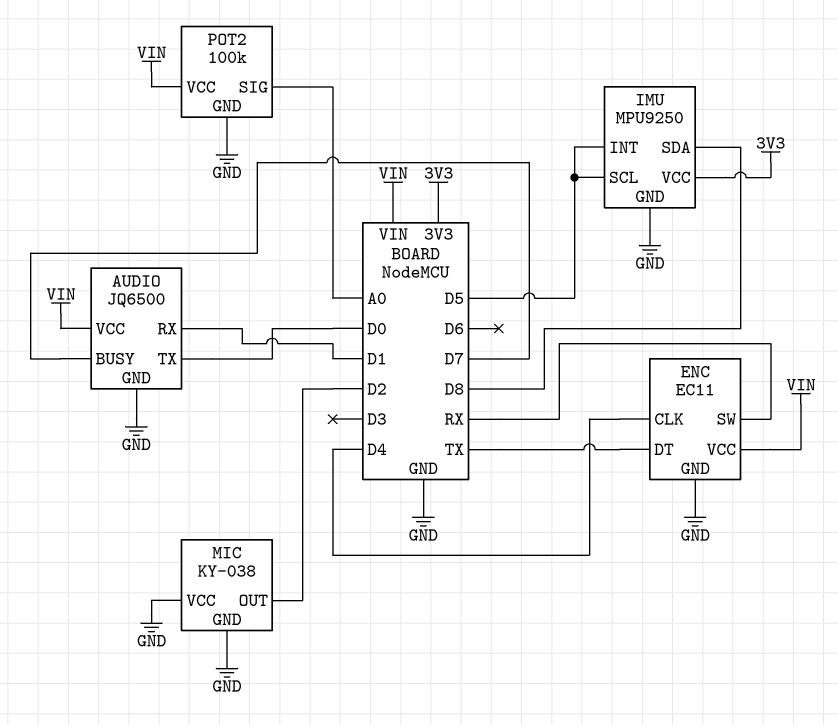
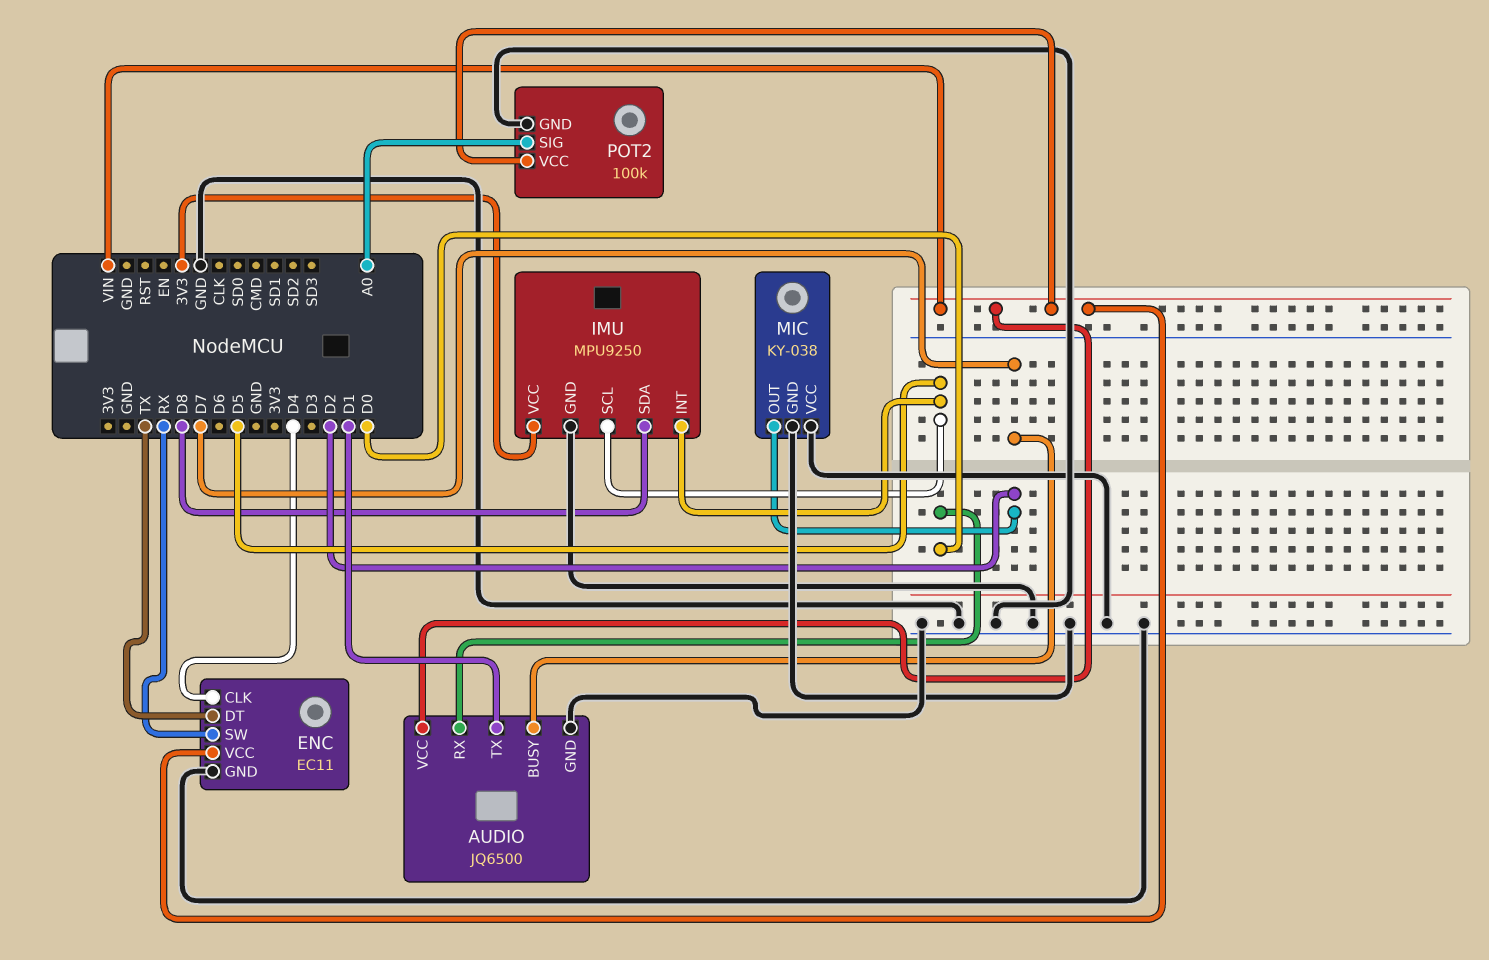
AUDIO pin RX: D1 -> D0
AUDIO pin TX: D0 -> D1

